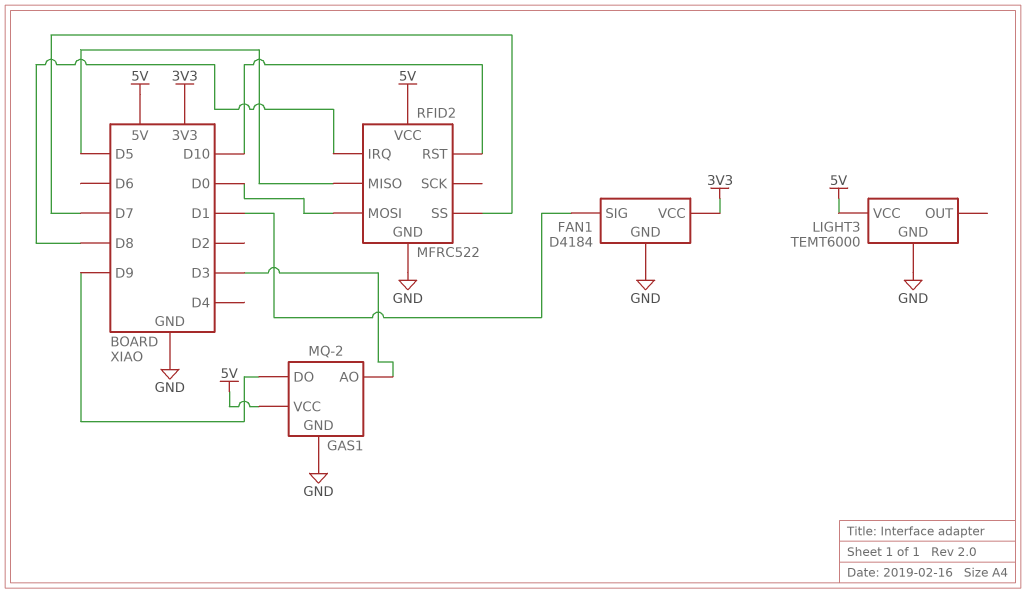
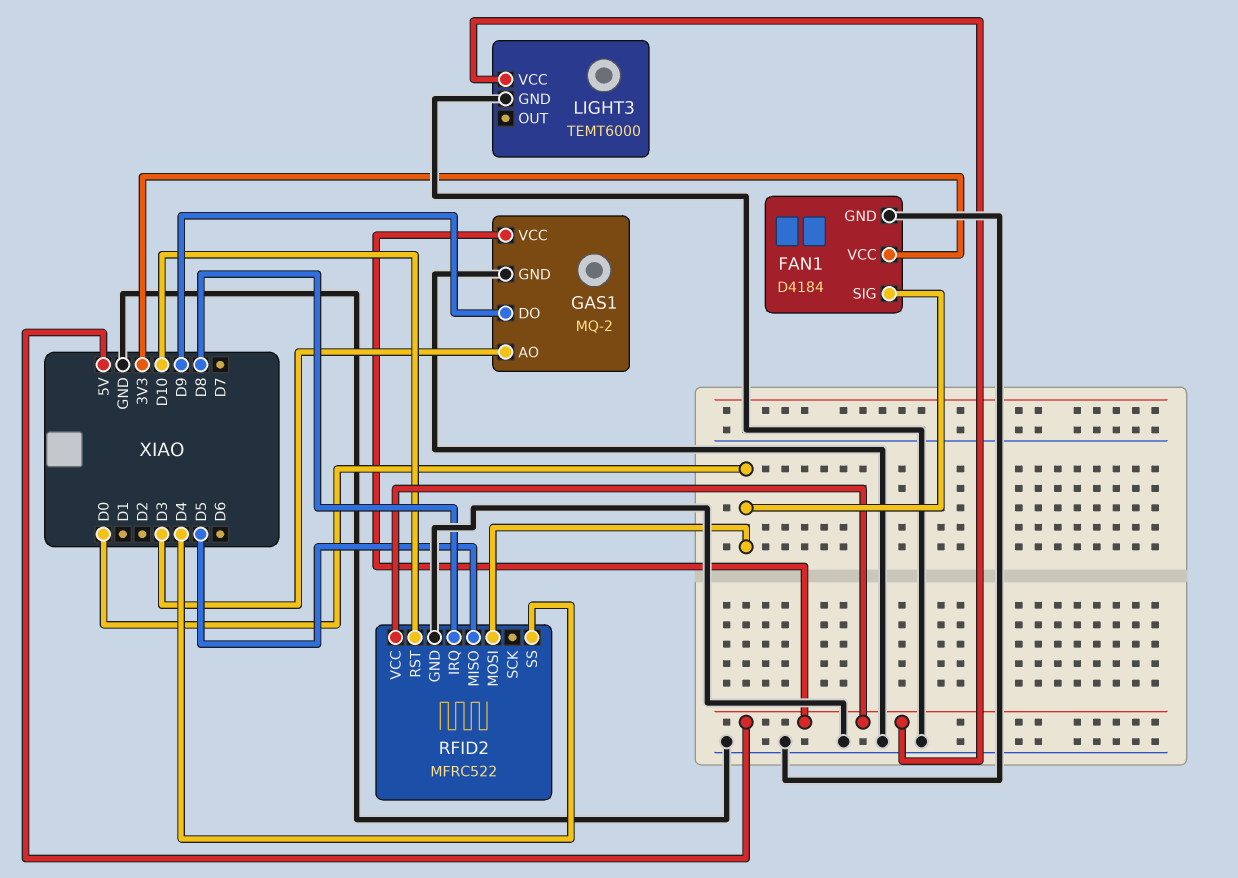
FAN1 pin SIG: D1 -> D0
RFID2 pin SS: D7 -> D4

